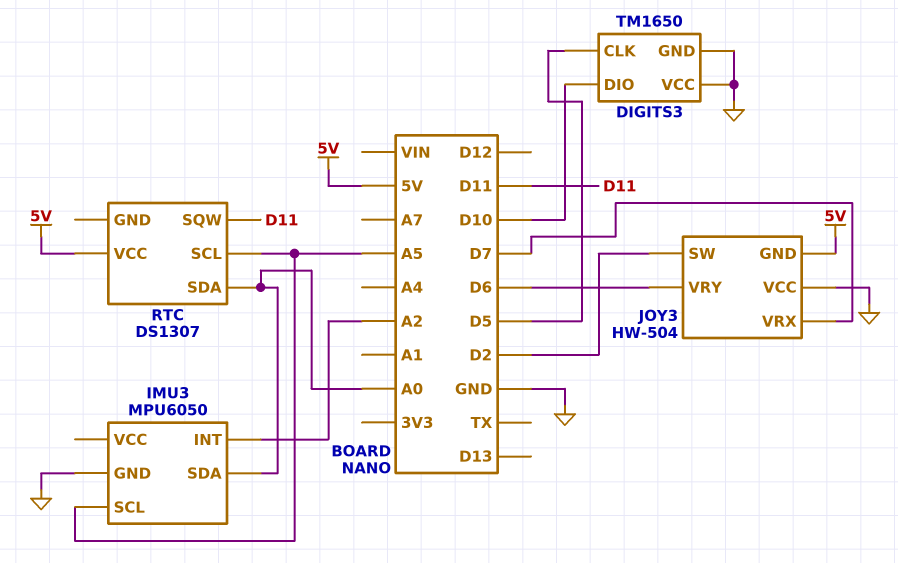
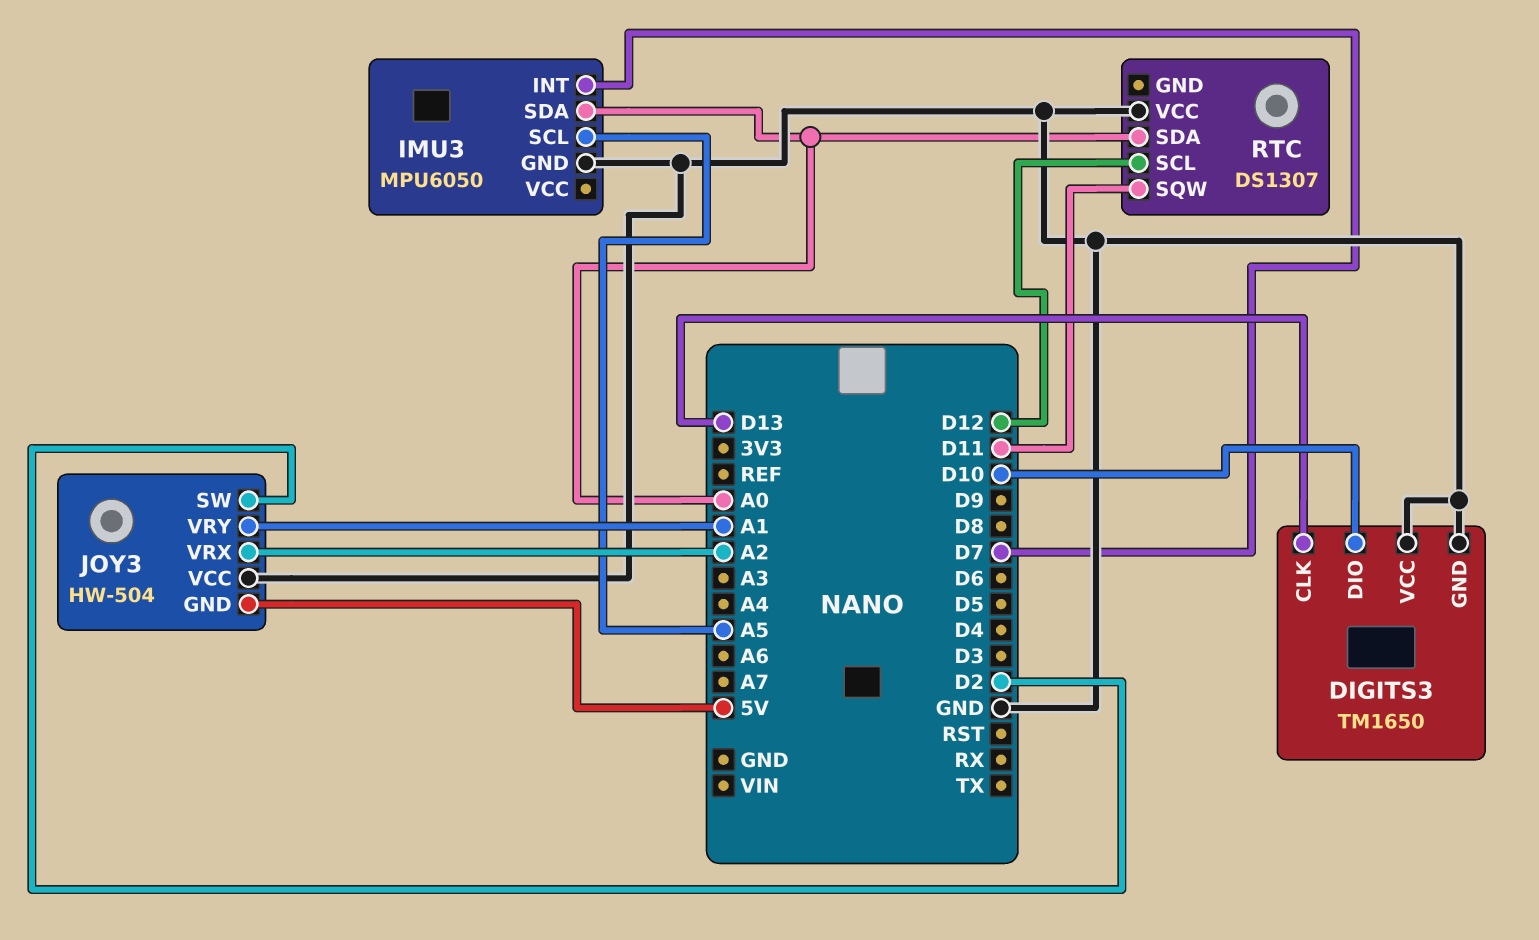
DIGITS3 pin CLK: D5 -> D13
IMU3 pin INT: A2 -> D7
JOY3 pin VRX: D7 -> A2
JOY3 pin VRY: D6 -> A1
RTC pin SCL: A5 -> D12
RTC pin VCC: 5V -> GND

